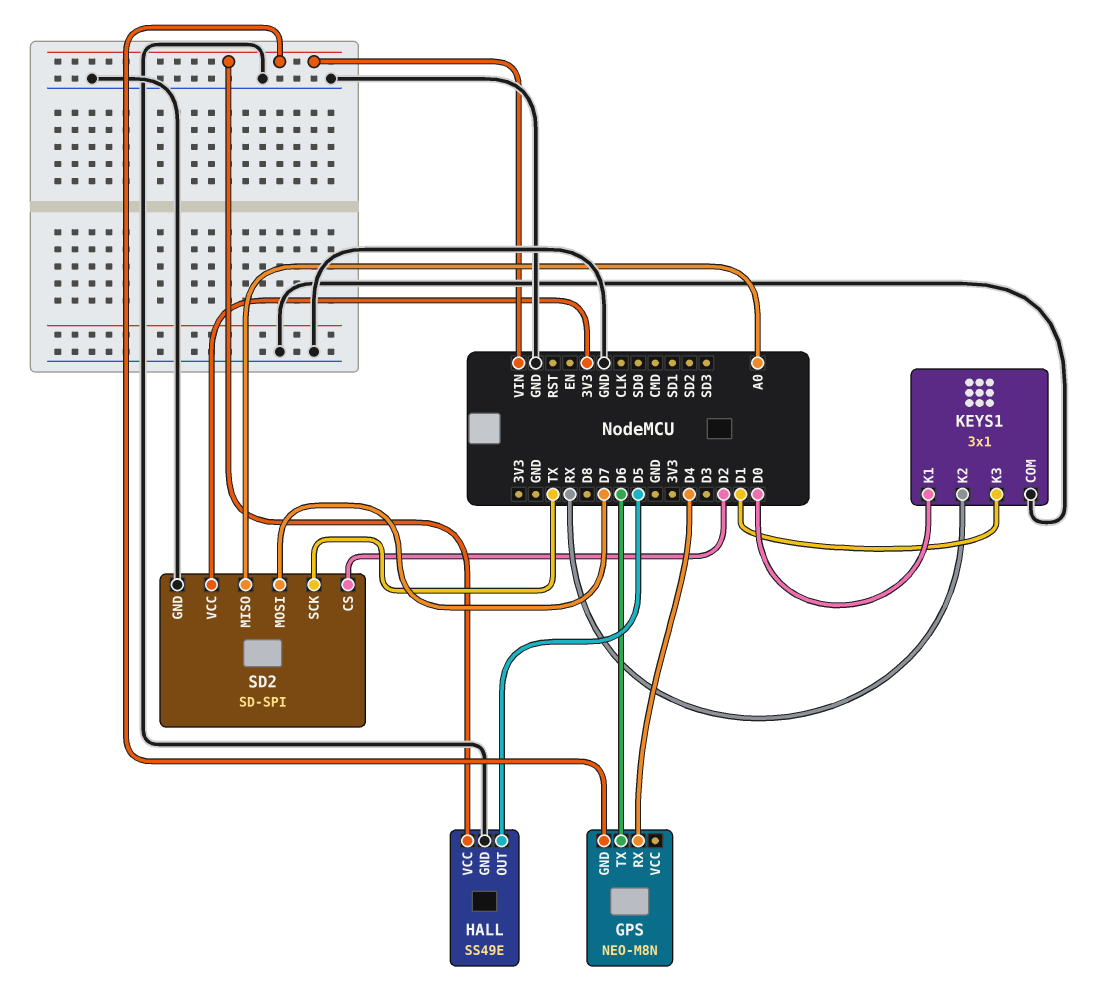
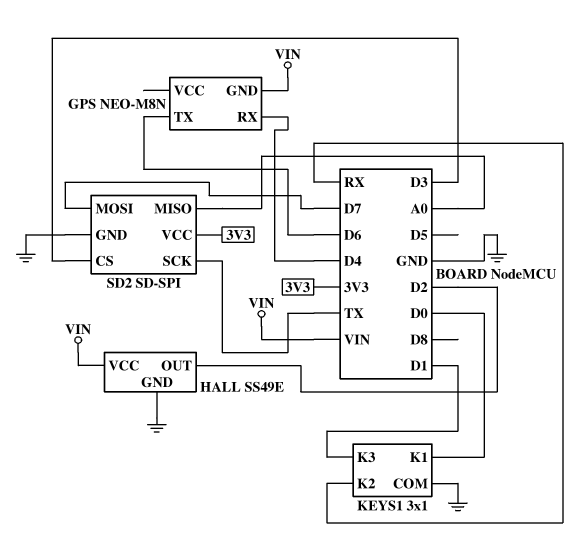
HALL pin OUT: D5 -> D2
SD2 pin CS: D2 -> D3

